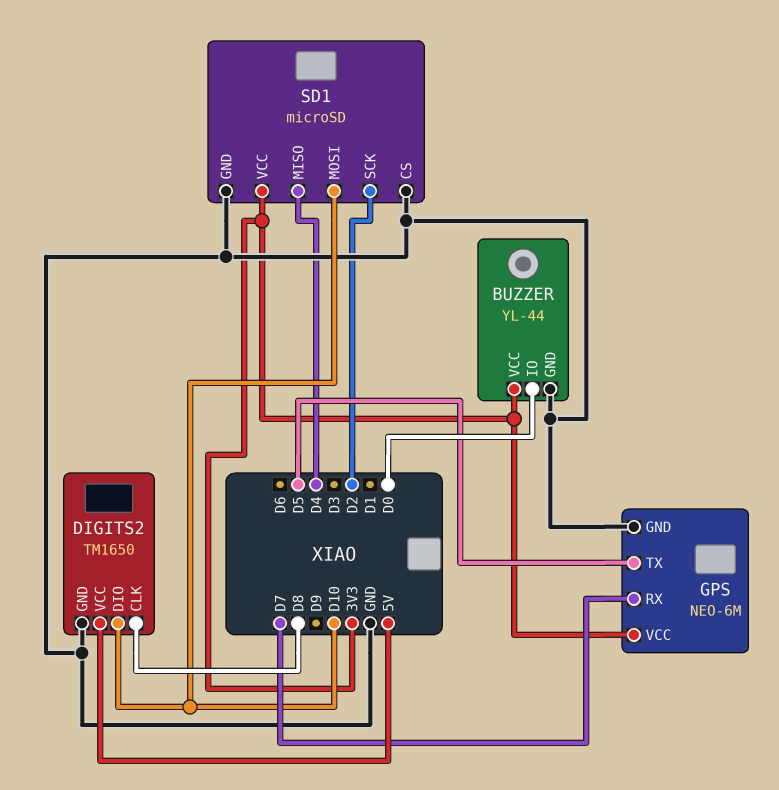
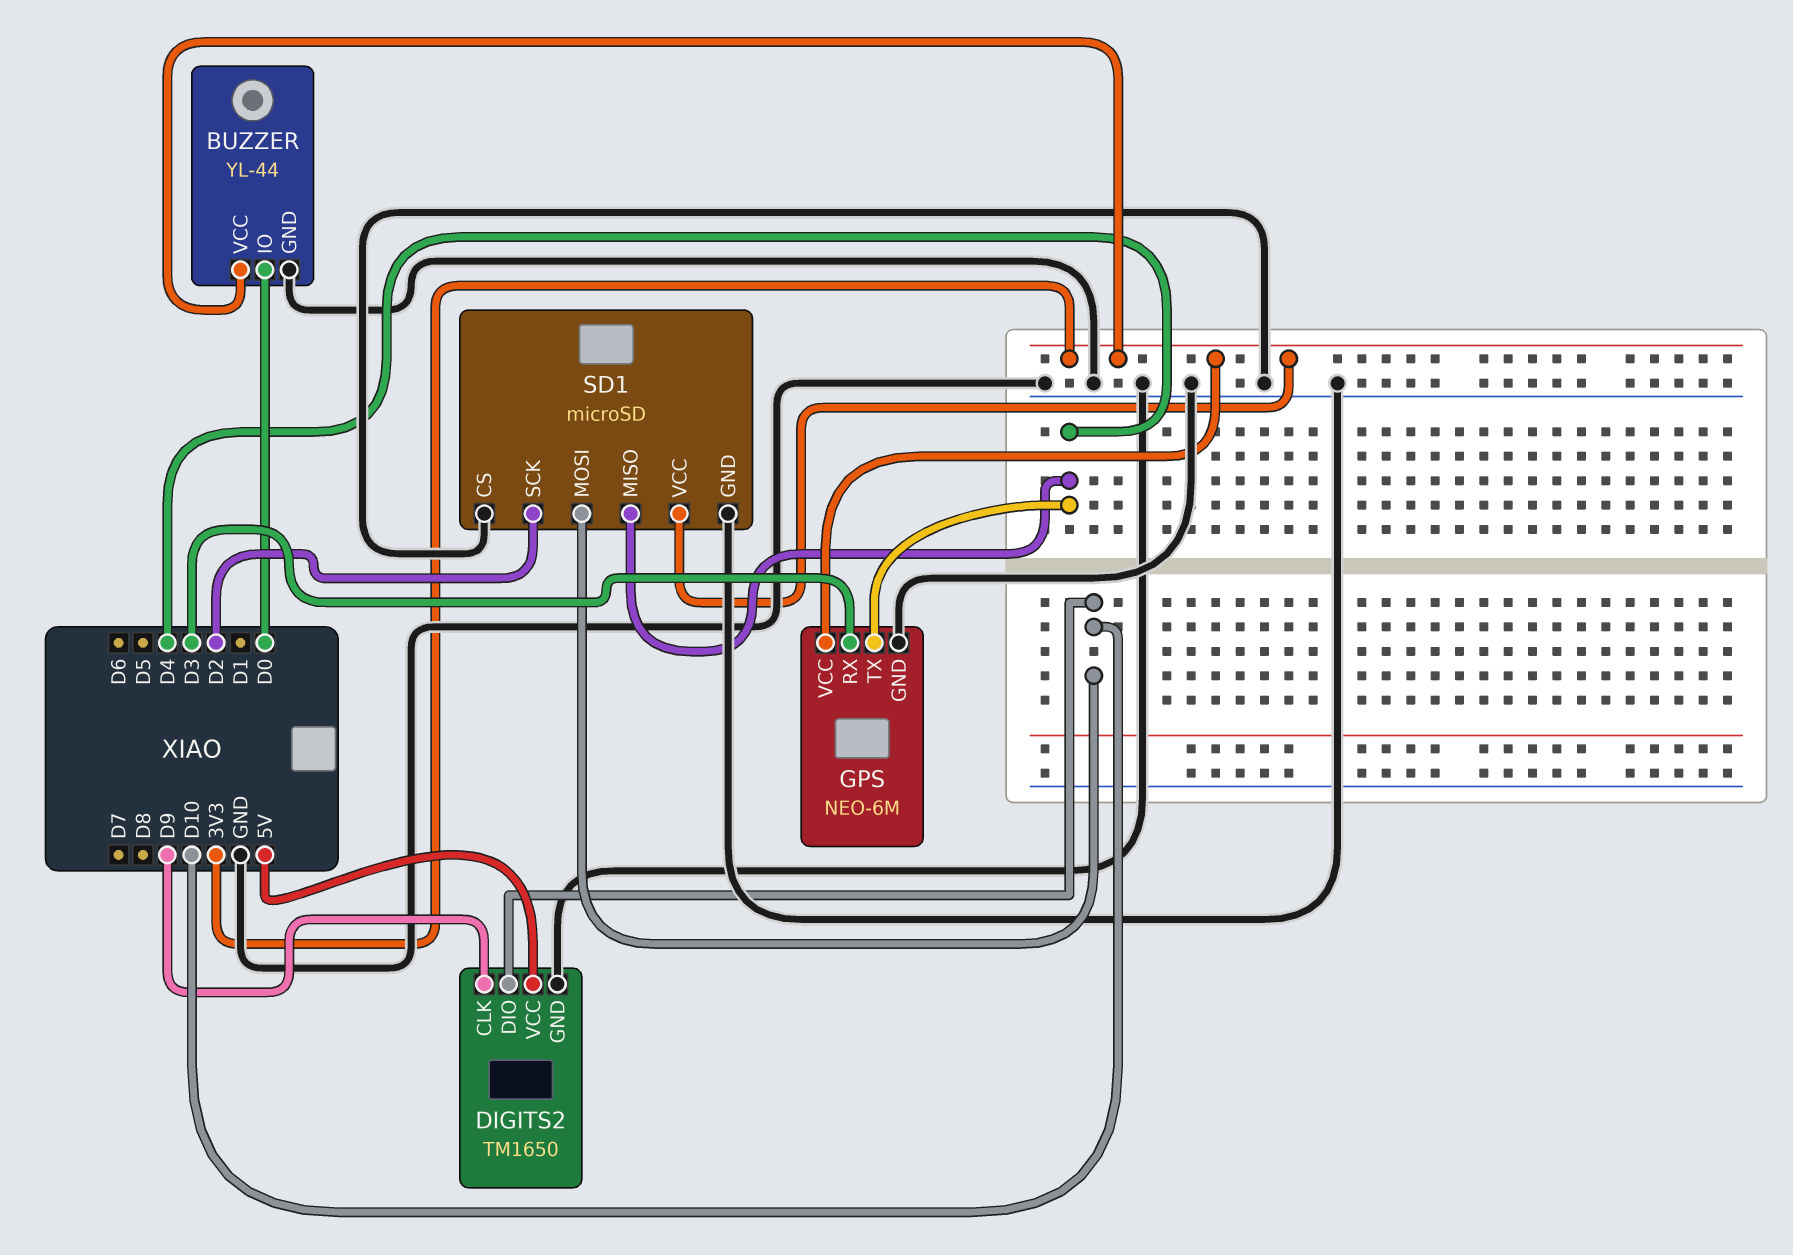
DIGITS2 pin CLK: D8 -> D9
GPS pin RX: D7 -> D3
GPS pin TX: D5 -> D4

